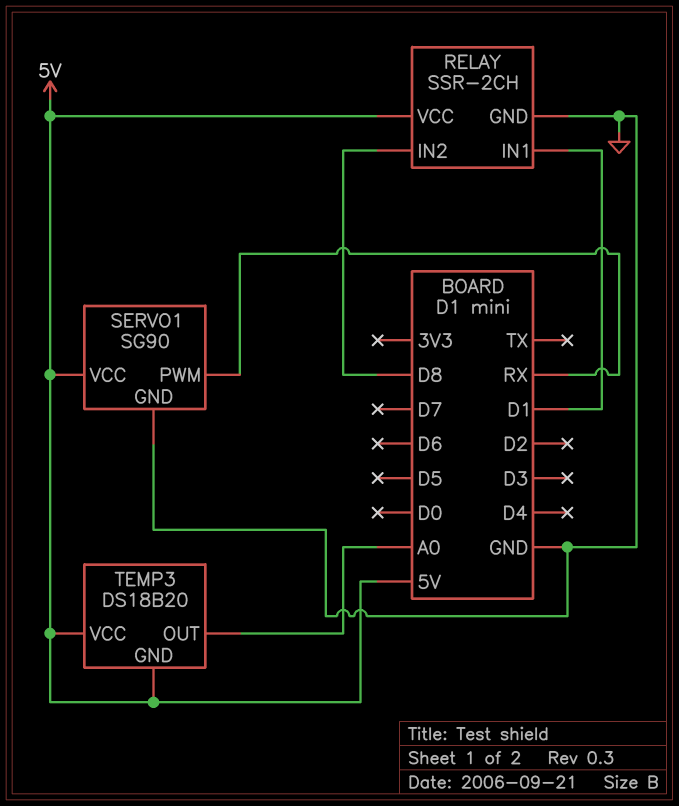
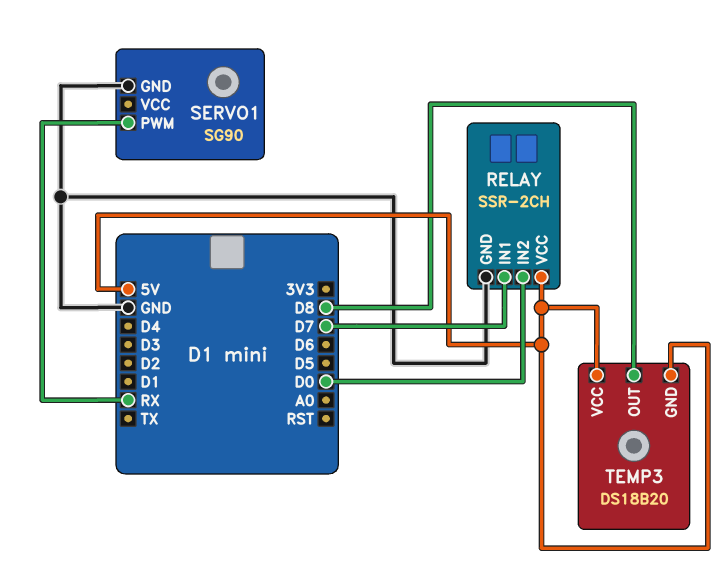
RELAY pin IN1: D1 -> D7
RELAY pin IN2: D8 -> D0
SERVO1 pin VCC: 5V -> none
TEMP3 pin OUT: A0 -> D8

